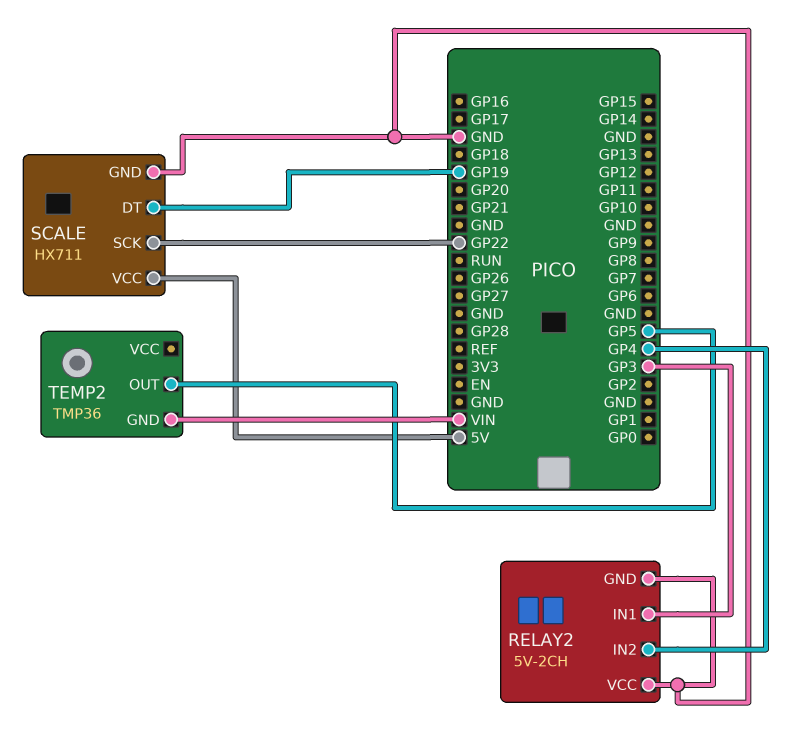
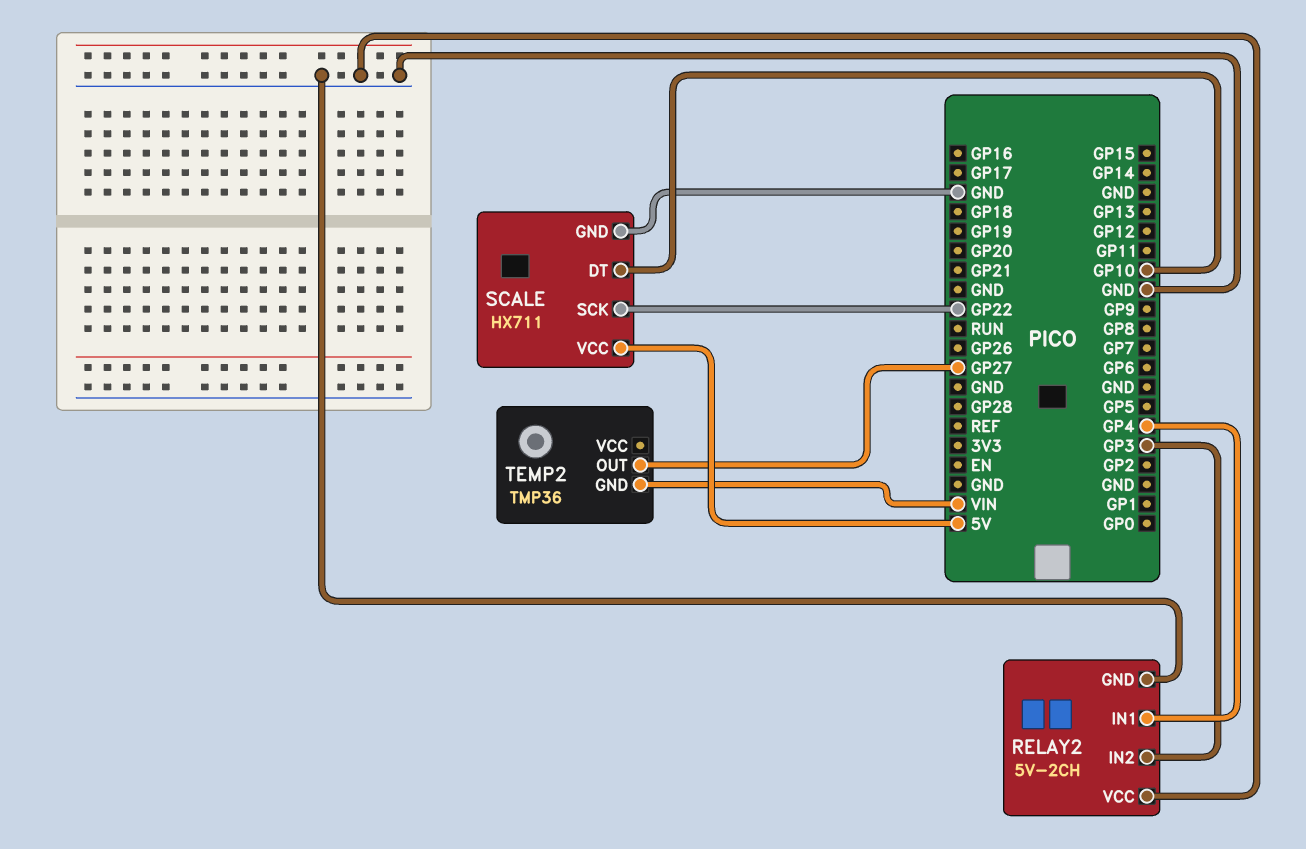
RELAY2 pin IN1: GP3 -> GP4
RELAY2 pin IN2: GP4 -> GP3
SCALE pin DT: GP19 -> GP10
TEMP2 pin OUT: GP5 -> GP27

